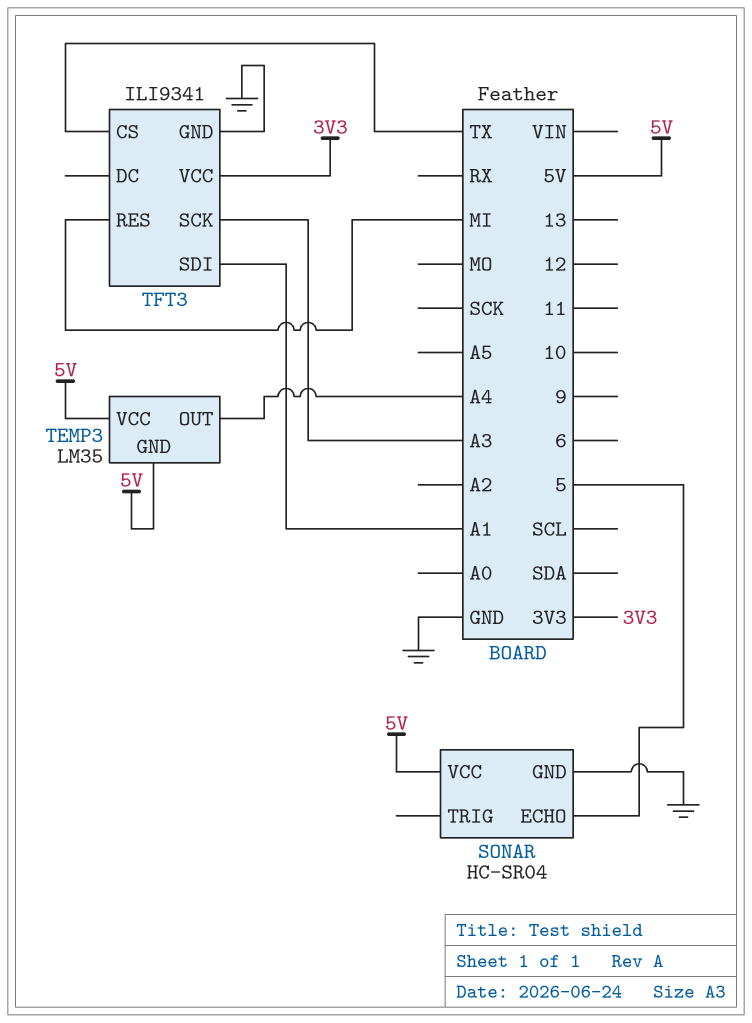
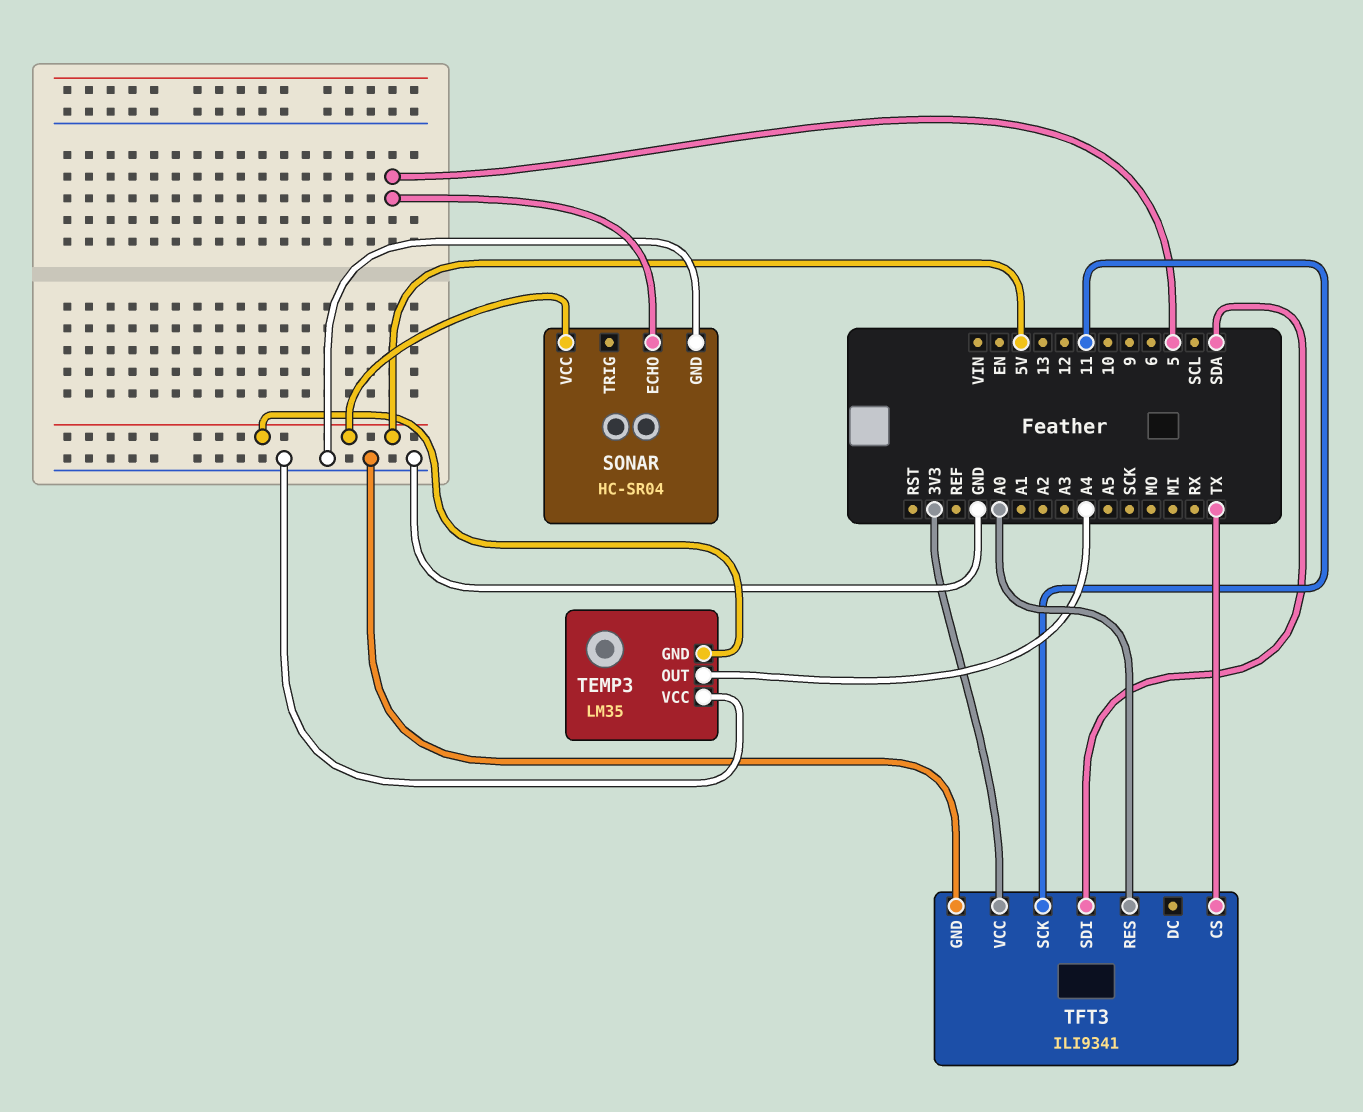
TEMP3 pin VCC: 5V -> GND
TFT3 pin RES: MI -> A0
TFT3 pin SCK: A3 -> 11
TFT3 pin SDI: A1 -> SDA

